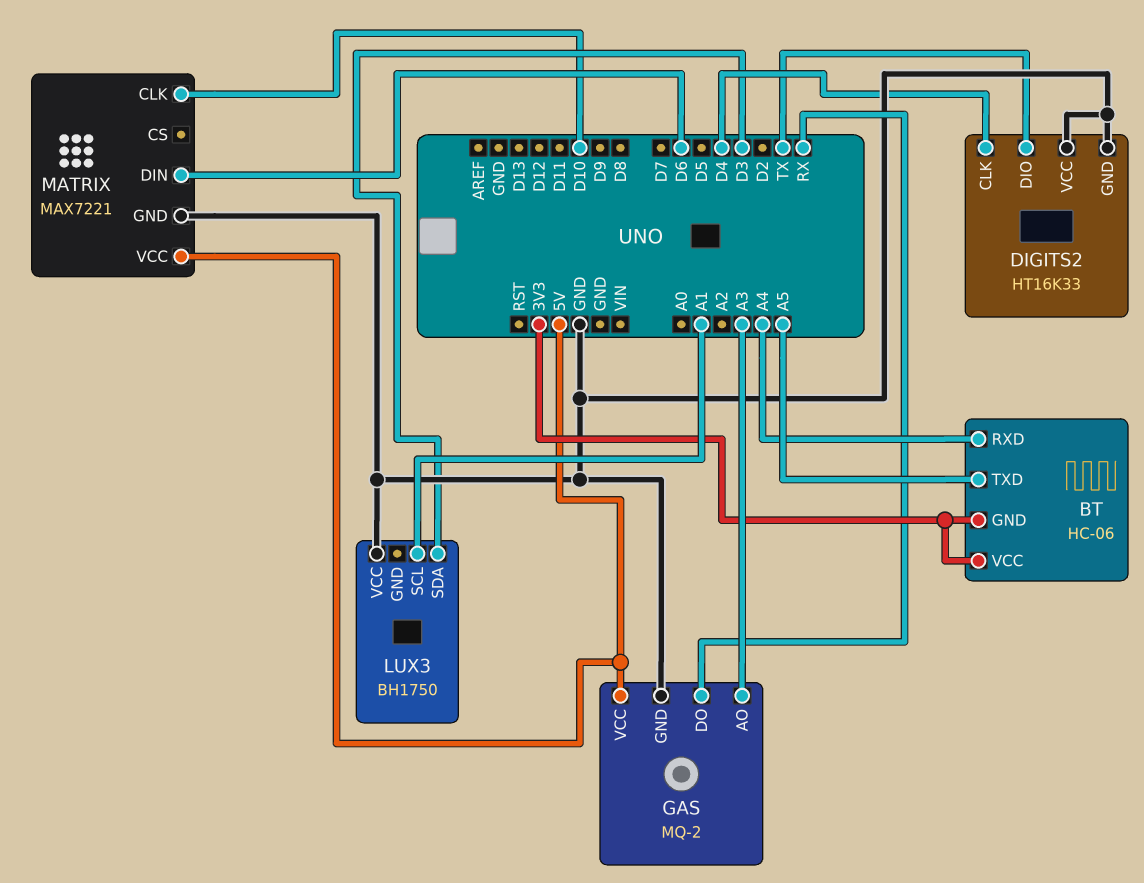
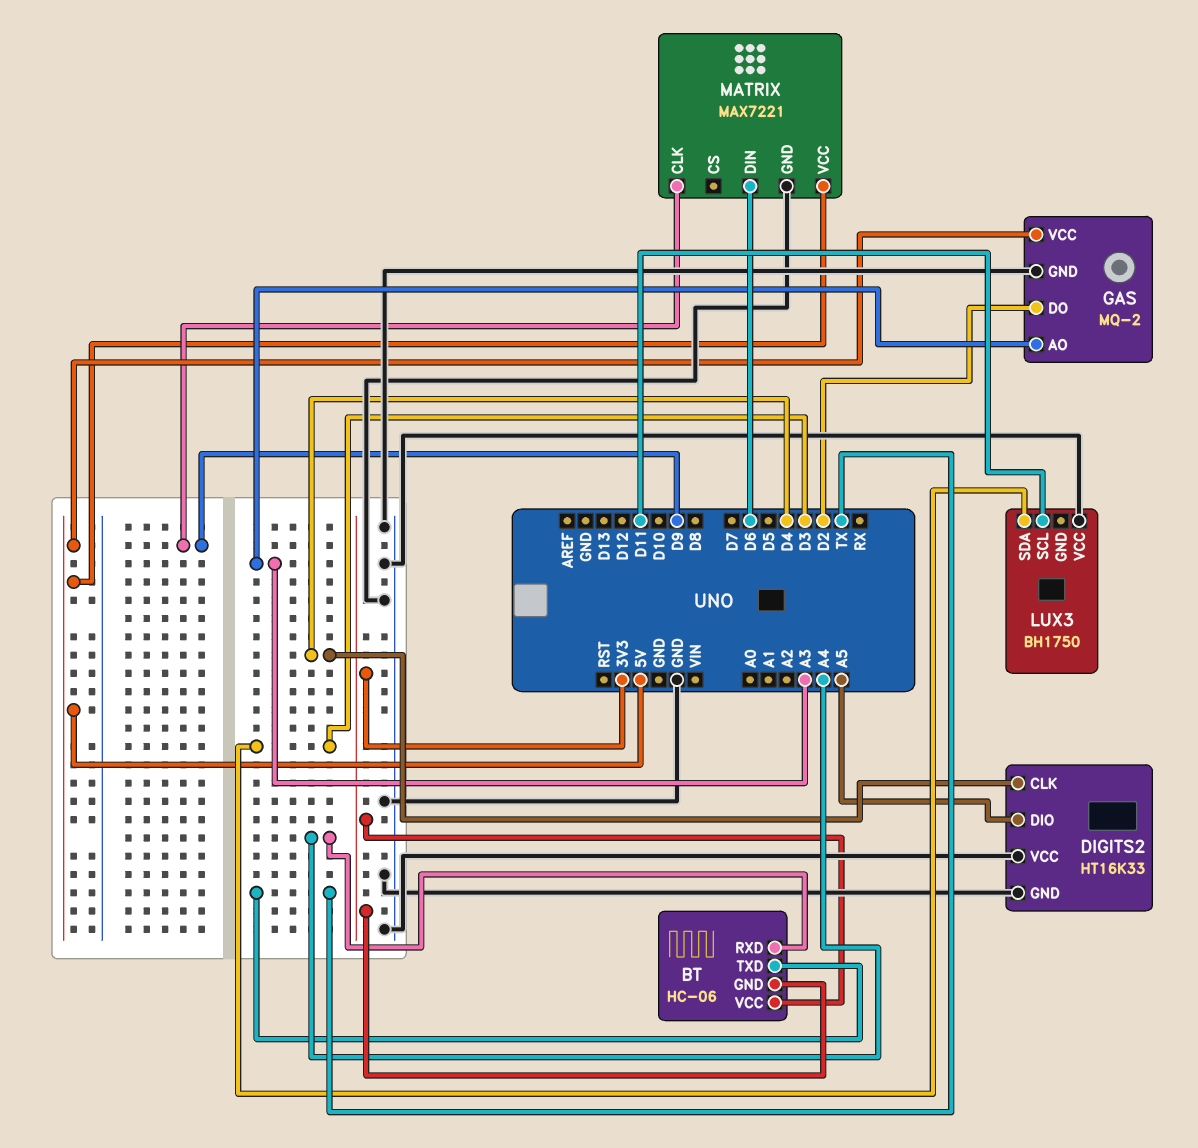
BT pin TXD: A5 -> TX
DIGITS2 pin DIO: TX -> A5
GAS pin DO: RX -> D2
LUX3 pin SCL: A1 -> D11
MATRIX pin CLK: D10 -> D9

